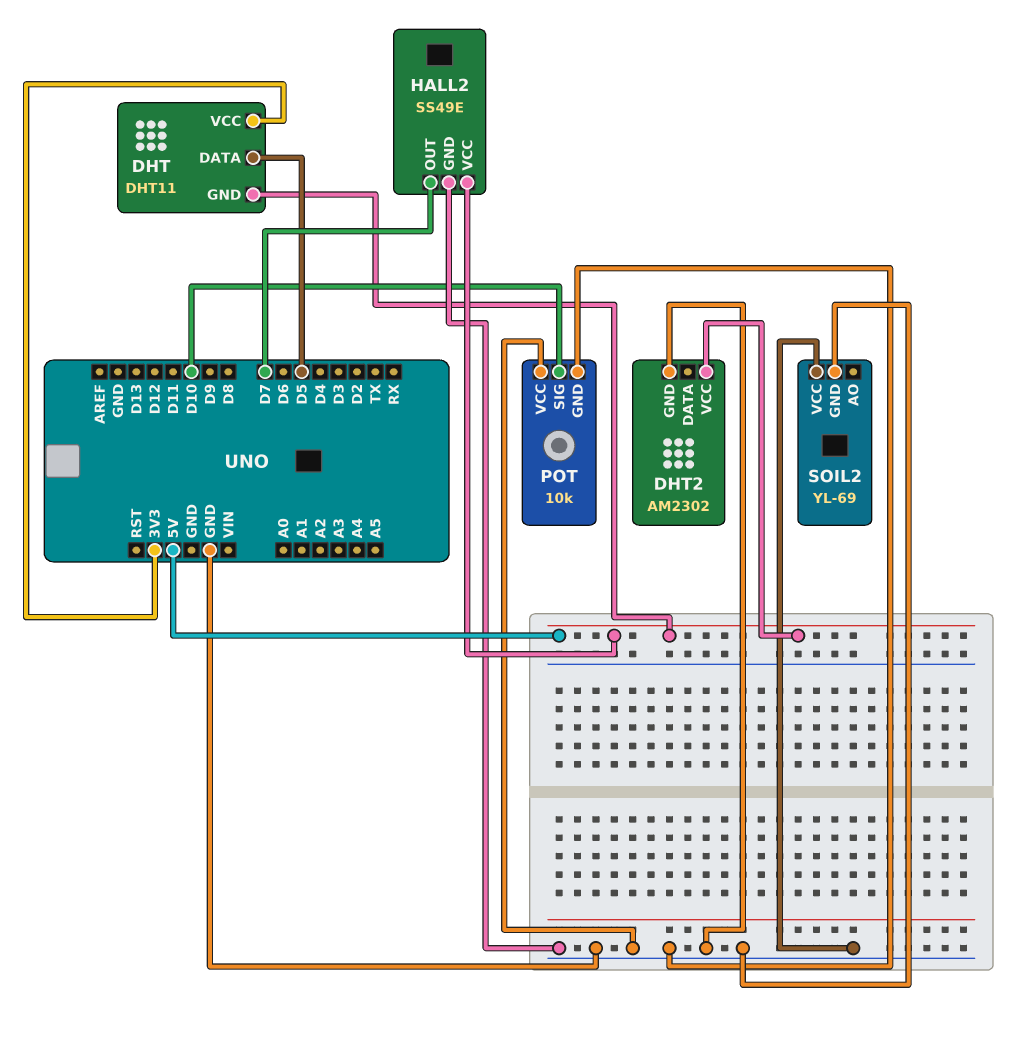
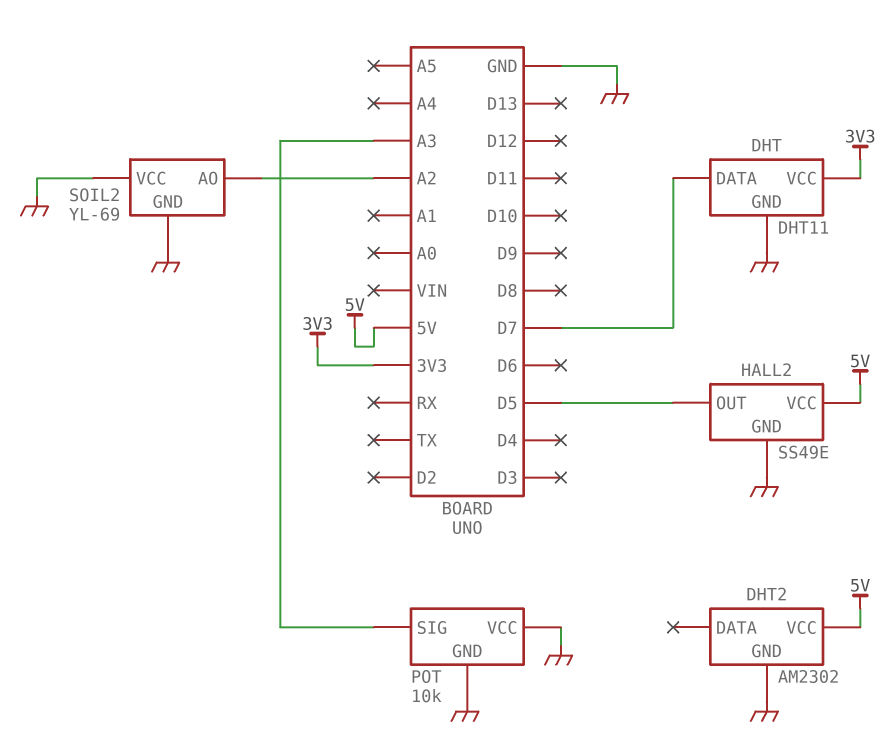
DHT pin DATA: D5 -> D7
DHT pin GND: 5V -> GND
HALL2 pin OUT: D7 -> D5
POT pin SIG: D10 -> A3
SOIL2 pin AO: none -> A2

